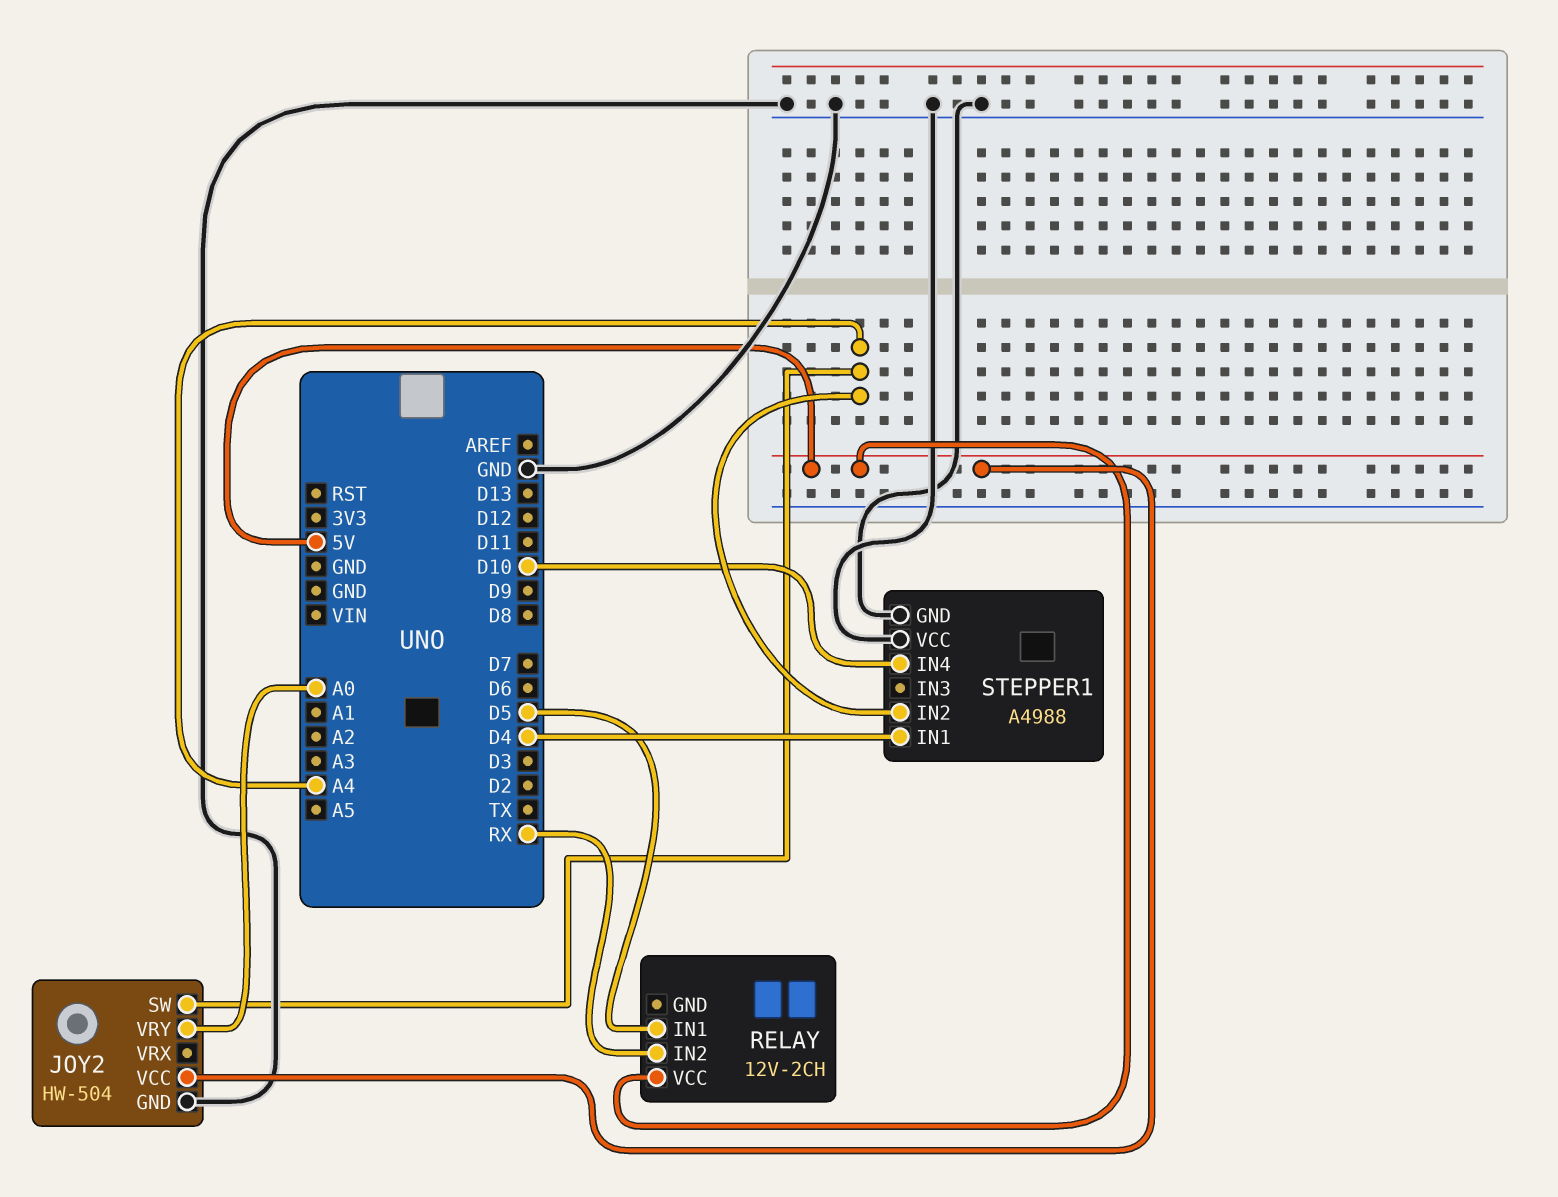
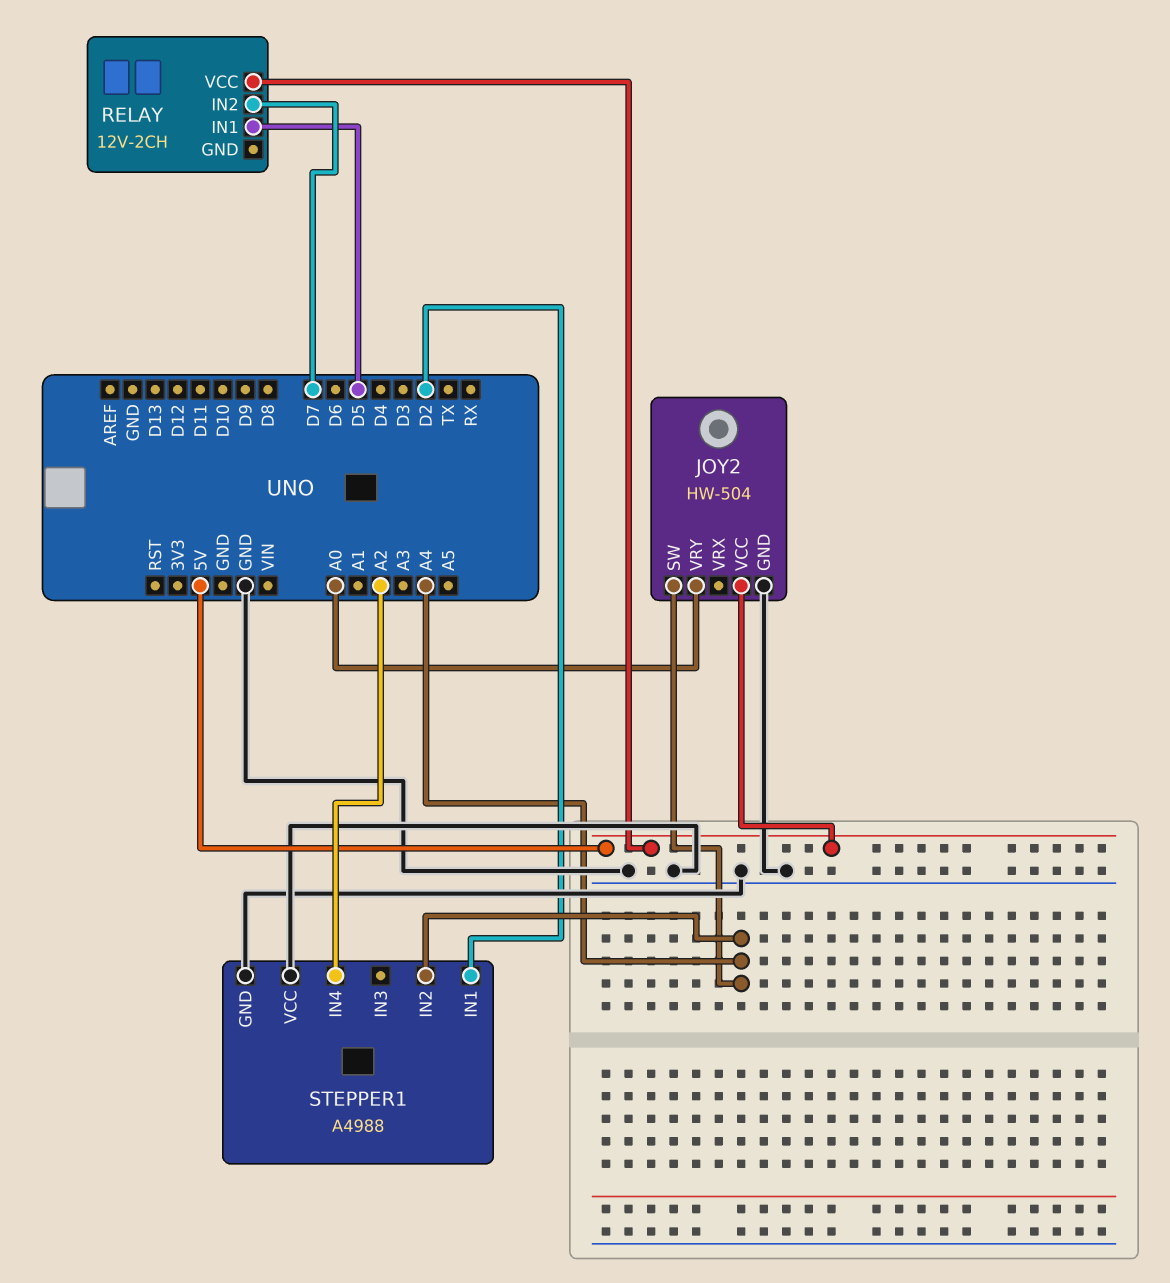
RELAY pin IN2: RX -> D7
STEPPER1 pin IN1: D4 -> D2
STEPPER1 pin IN4: D10 -> A2

